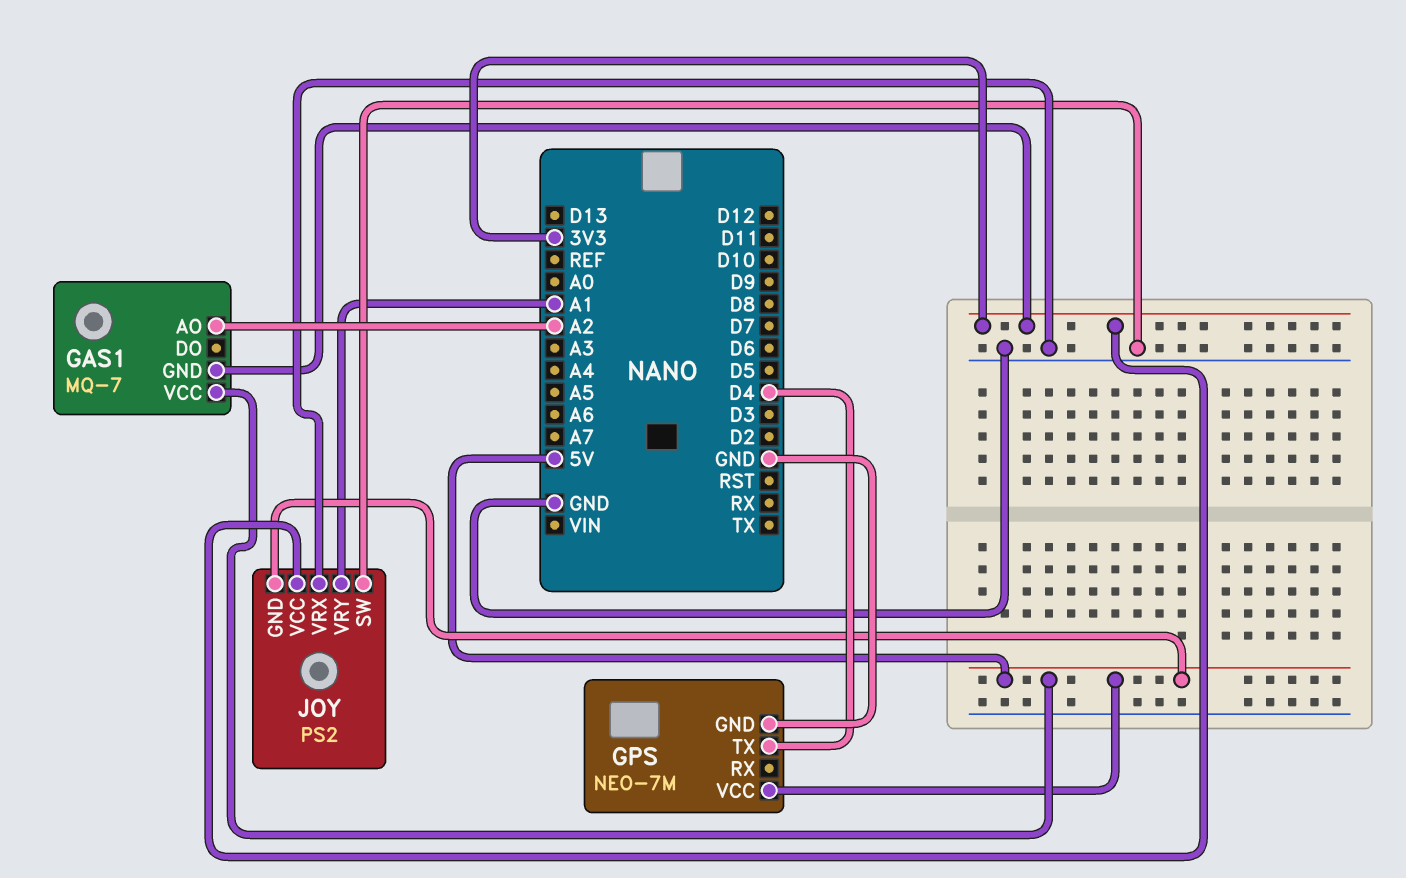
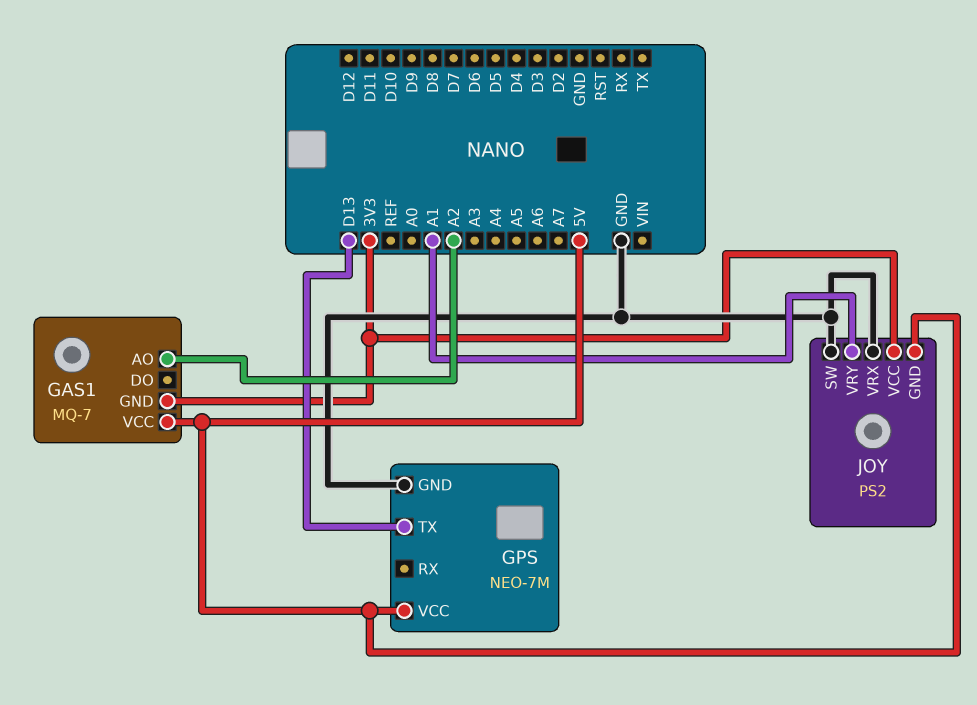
GPS pin TX: D4 -> D13

